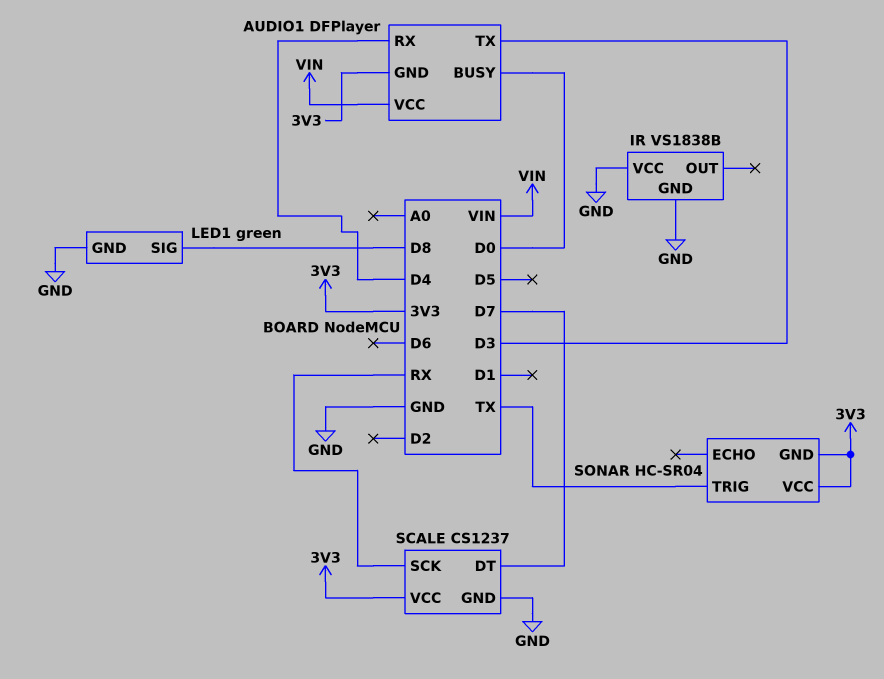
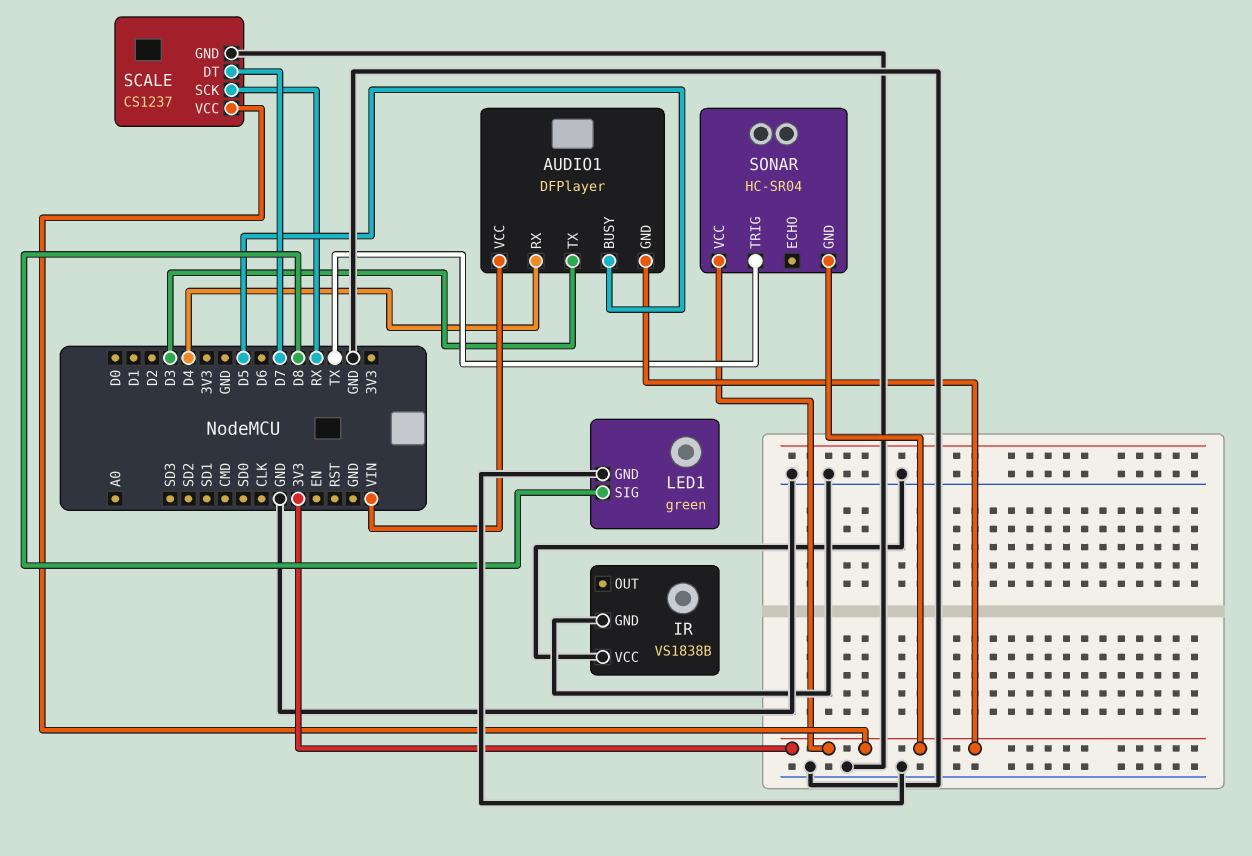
AUDIO1 pin BUSY: D0 -> D5

